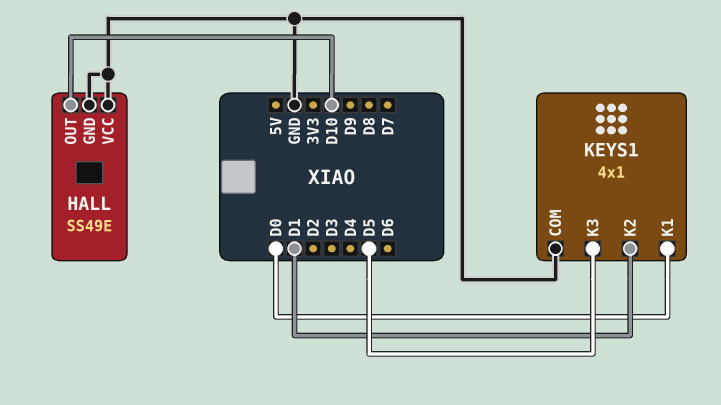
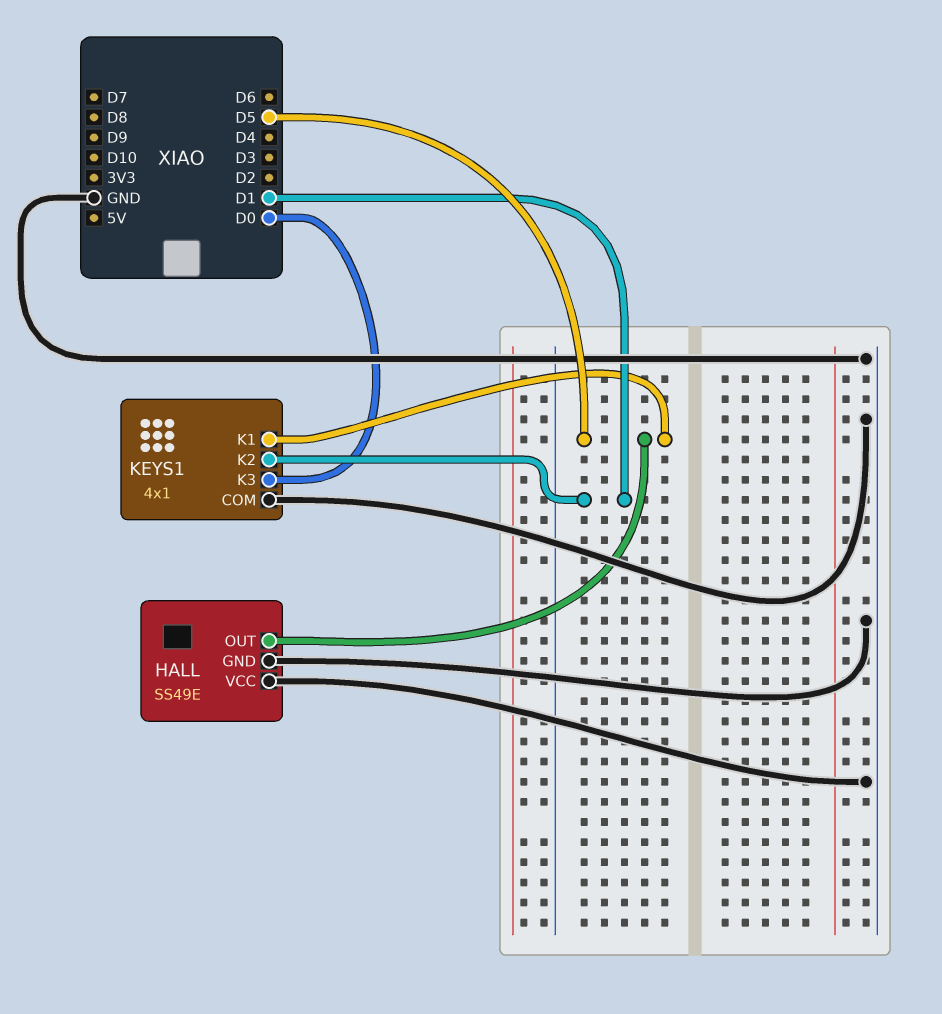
HALL pin OUT: D10 -> D5
KEYS1 pin K1: D0 -> D5
KEYS1 pin K3: D5 -> D0

